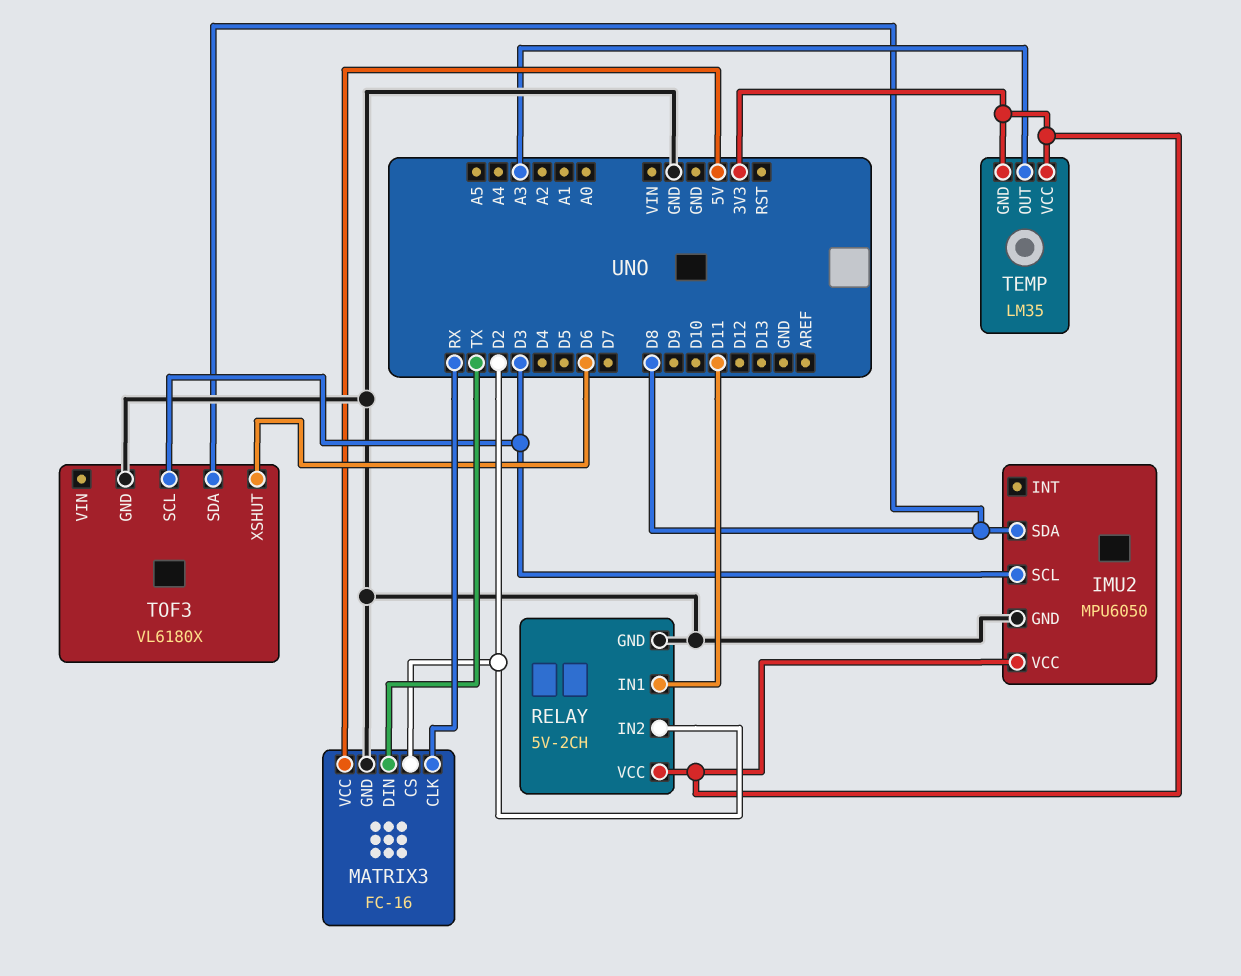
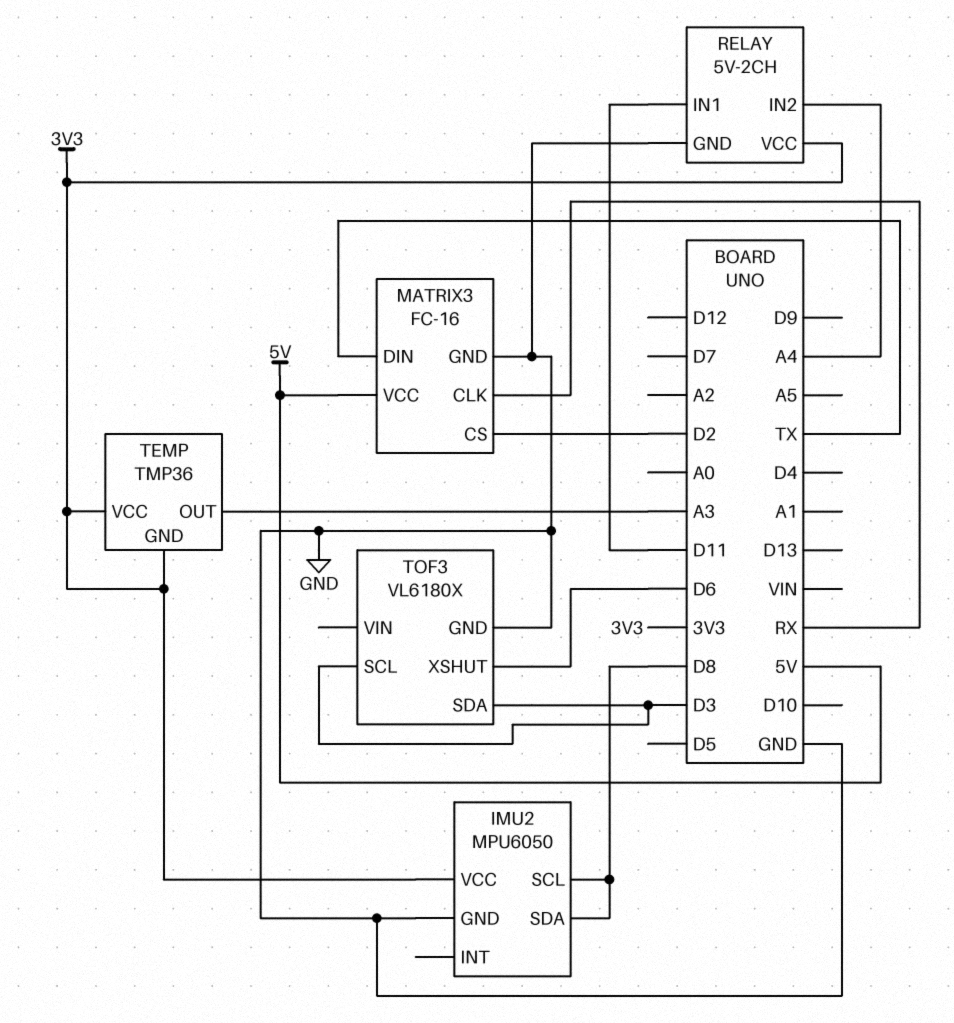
IMU2 pin SCL: D3 -> D8
RELAY pin IN2: D2 -> A4
TEMP: LM35 -> TMP36
TOF3 pin SDA: D8 -> D3

